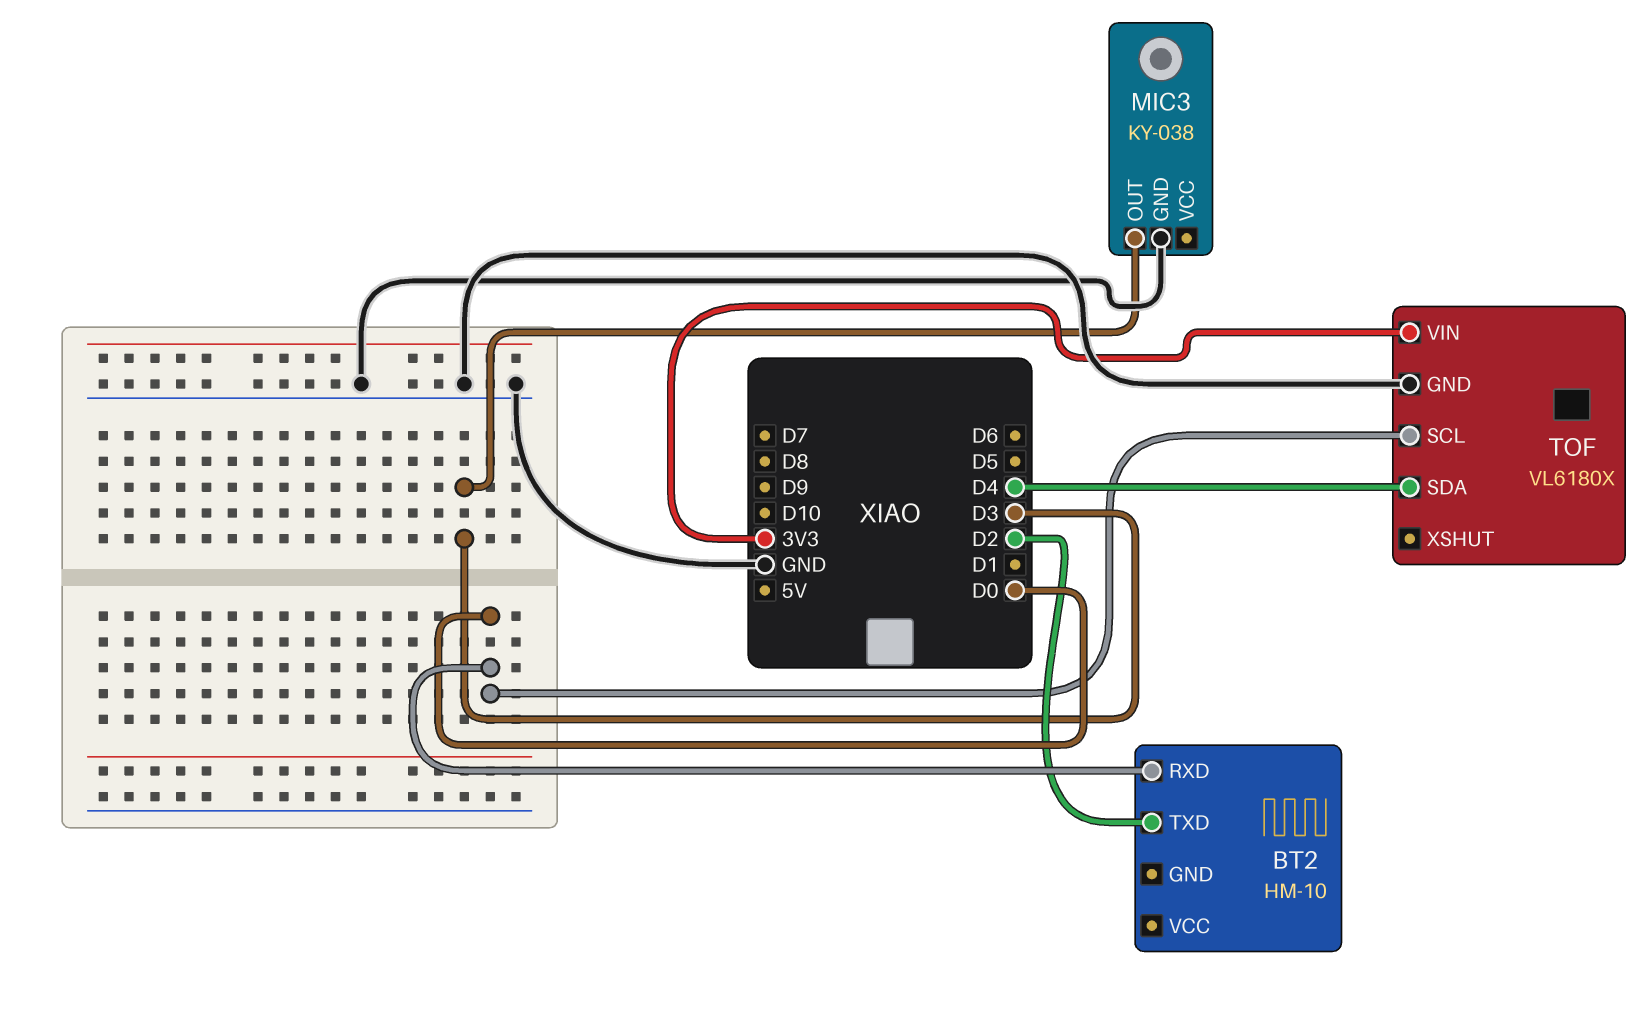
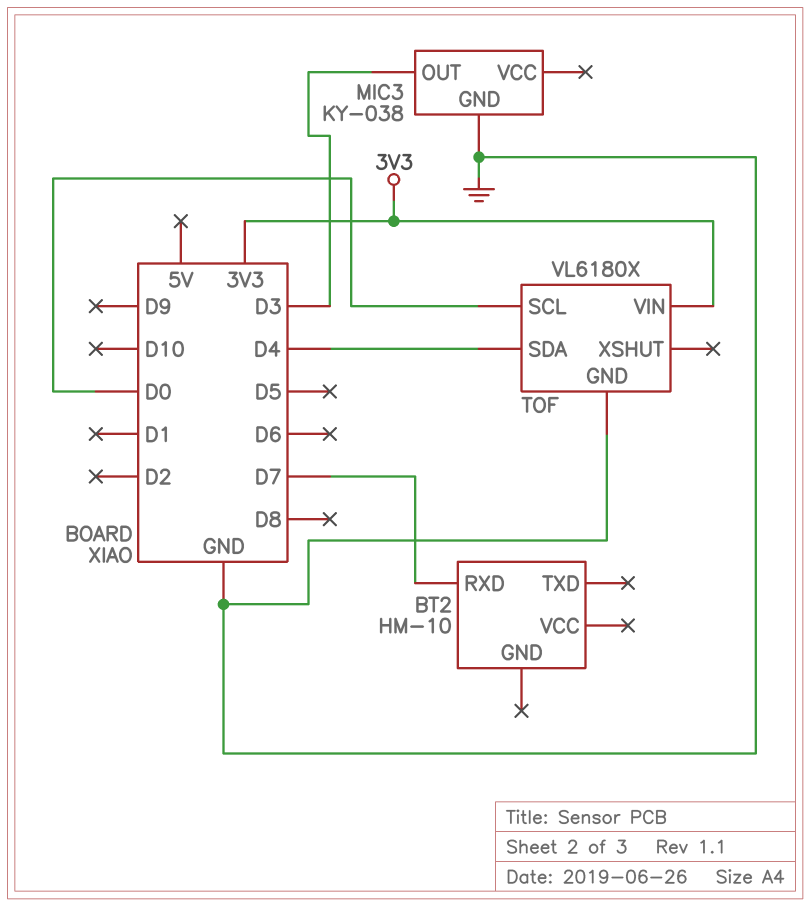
BT2 pin RXD: D0 -> D7
BT2 pin TXD: D2 -> none

